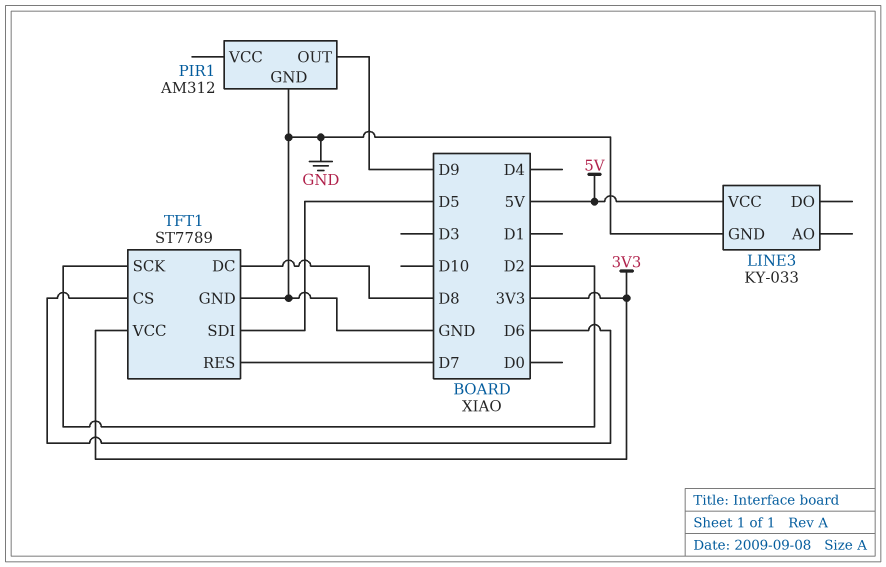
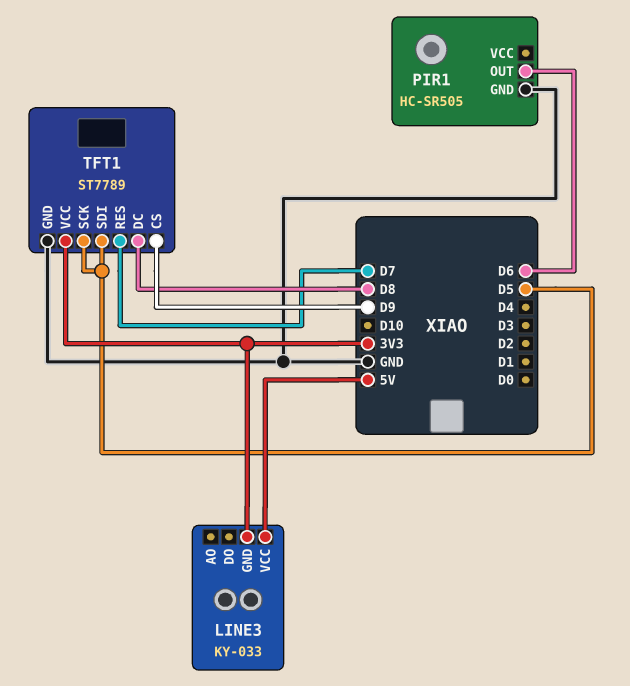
LINE3 pin GND: GND -> 3V3
PIR1: AM312 -> HC-SR505
PIR1 pin OUT: D9 -> D6
TFT1 pin CS: D6 -> D9
TFT1 pin SCK: D2 -> D5

